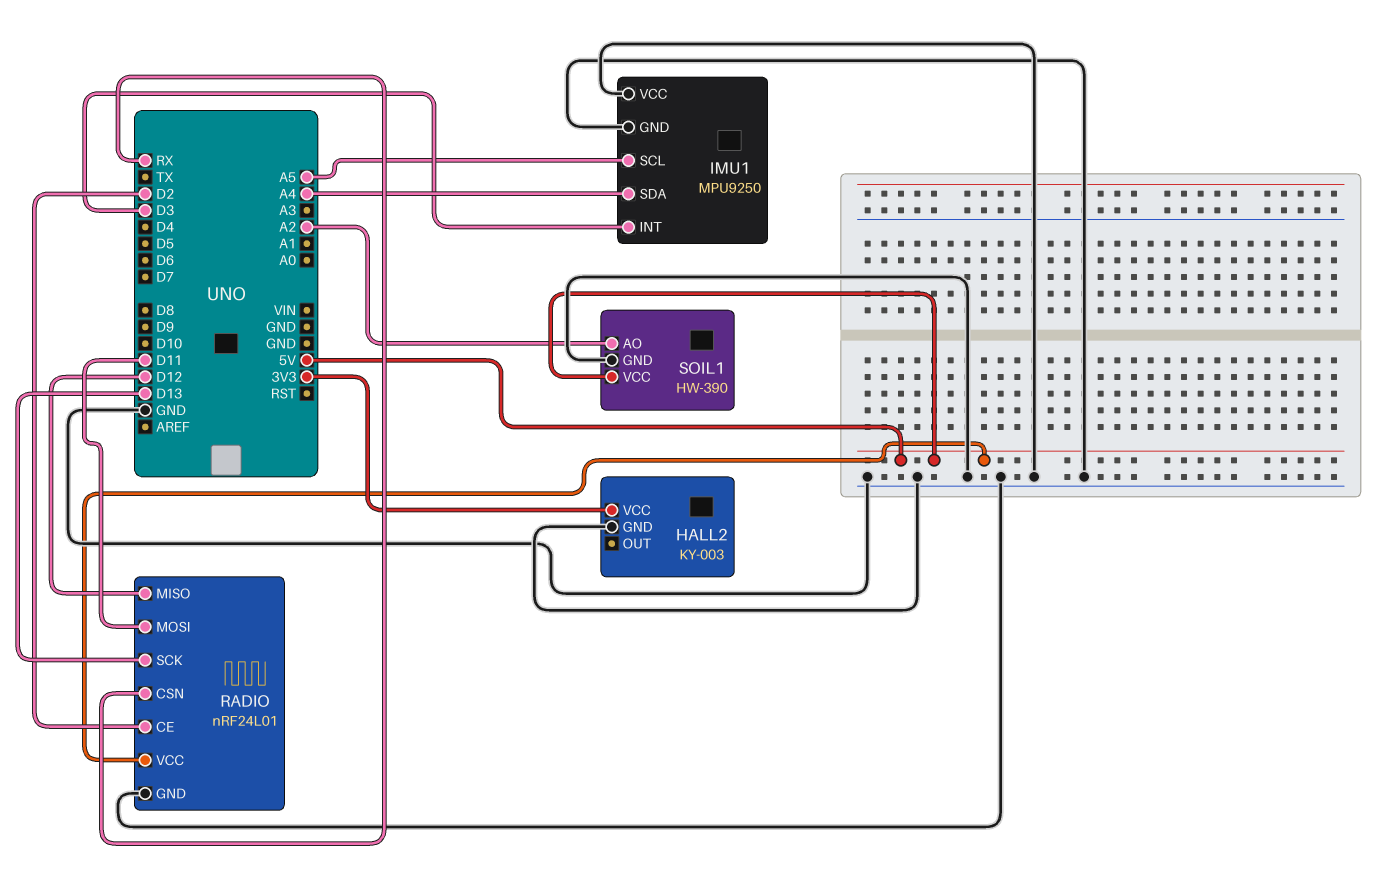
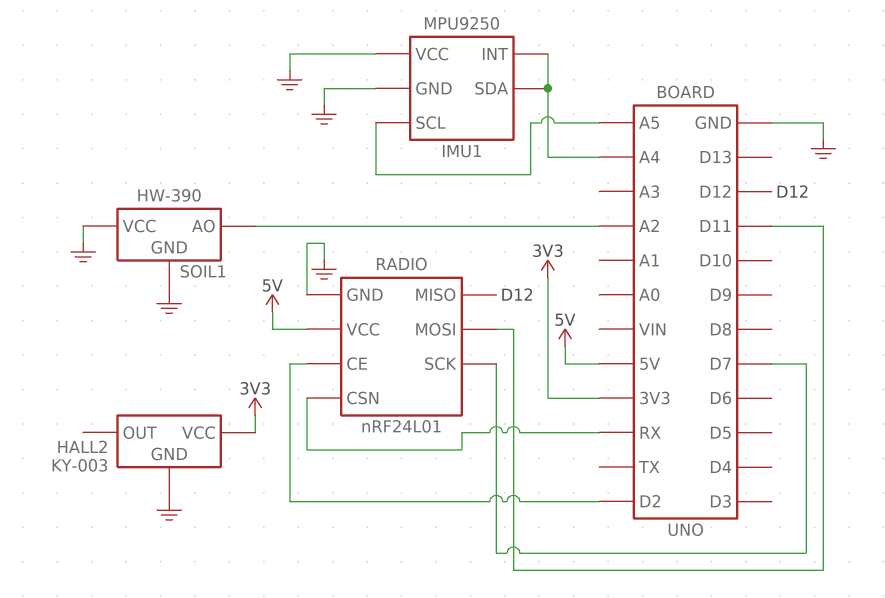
IMU1 pin INT: D3 -> A4
RADIO pin SCK: D13 -> D7
SOIL1 pin VCC: 5V -> GND

